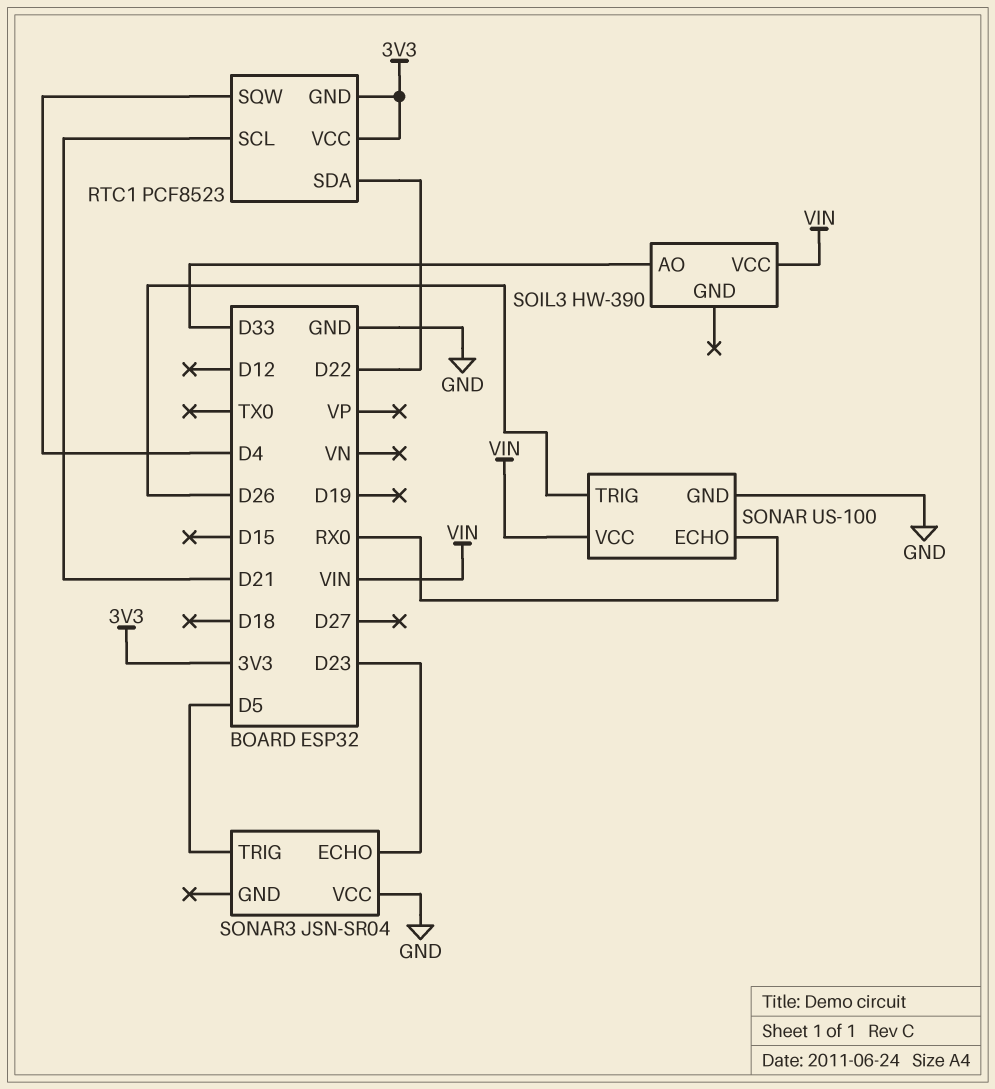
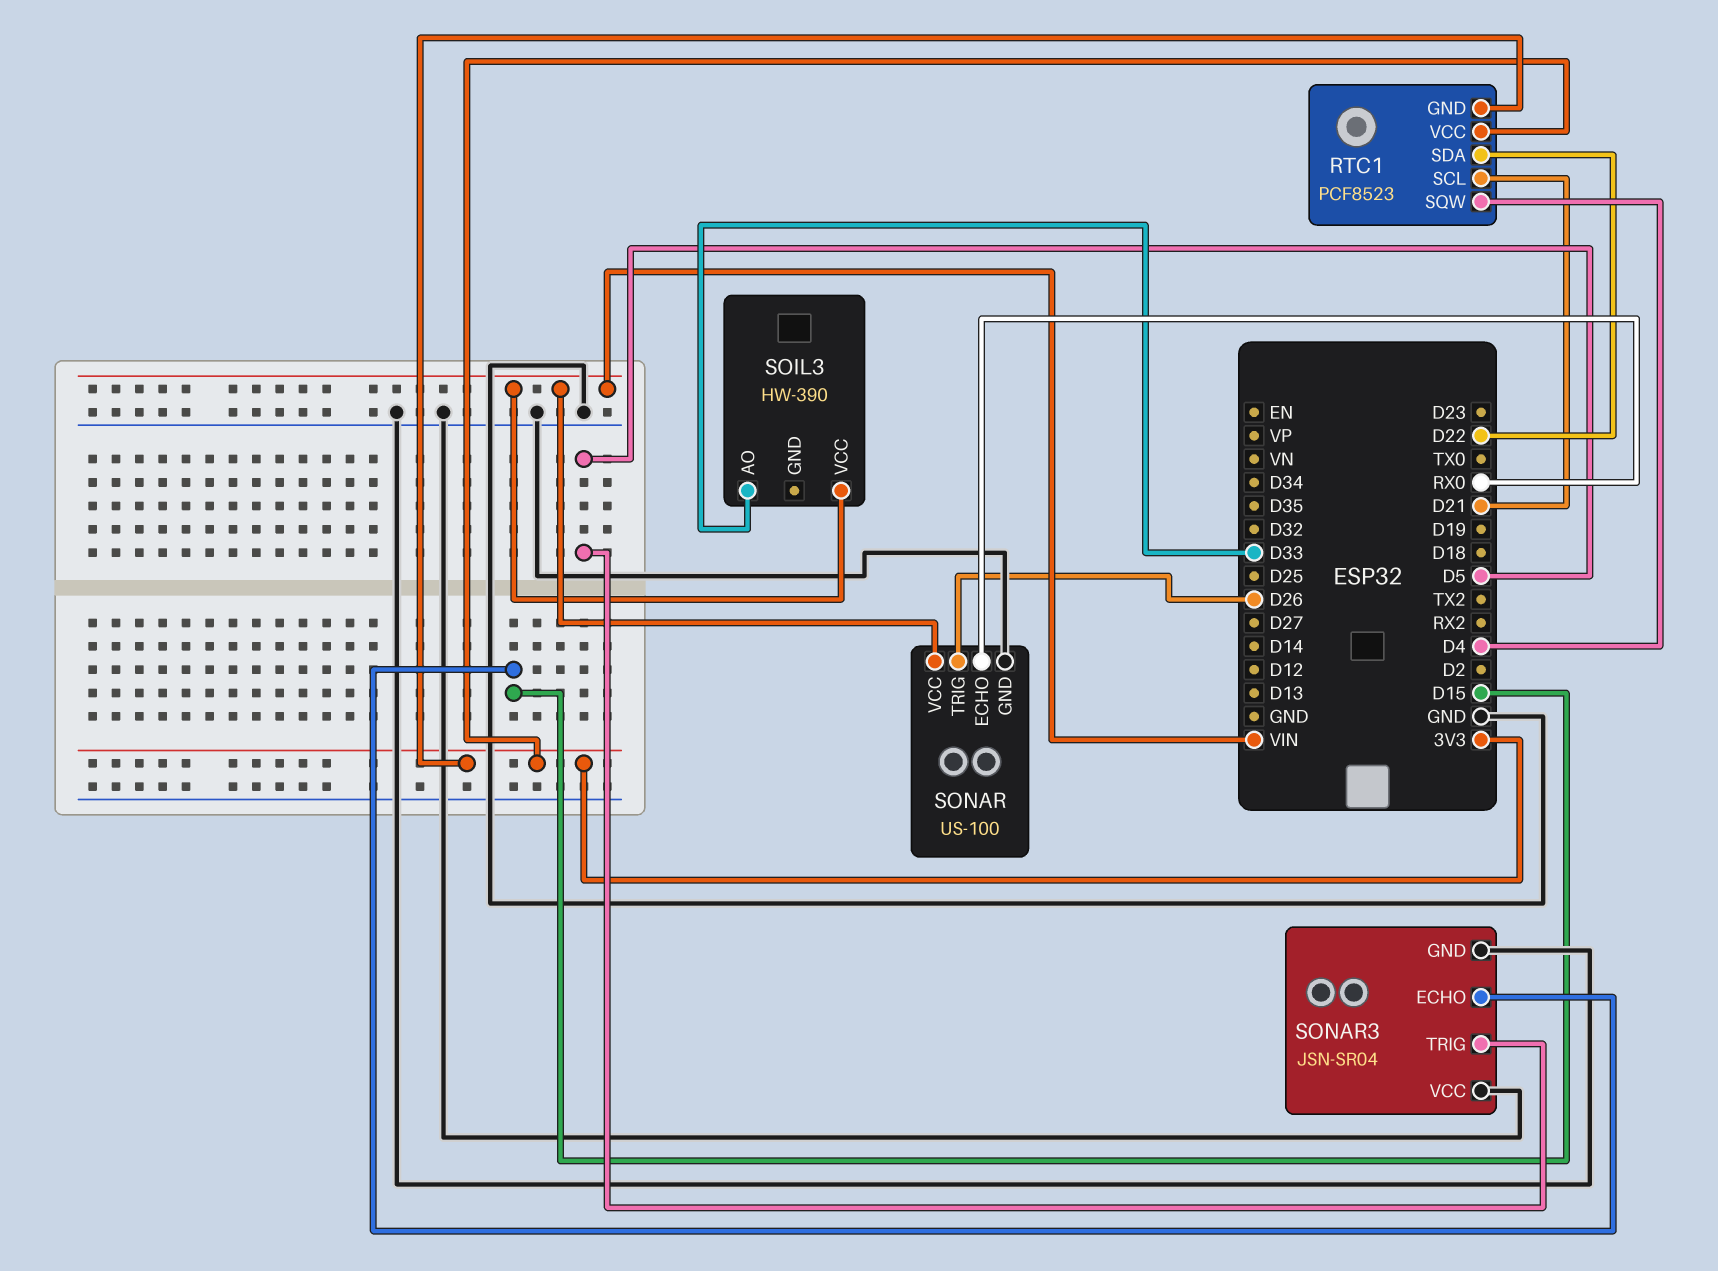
SONAR3 pin ECHO: D23 -> D15
SONAR3 pin GND: none -> GND

